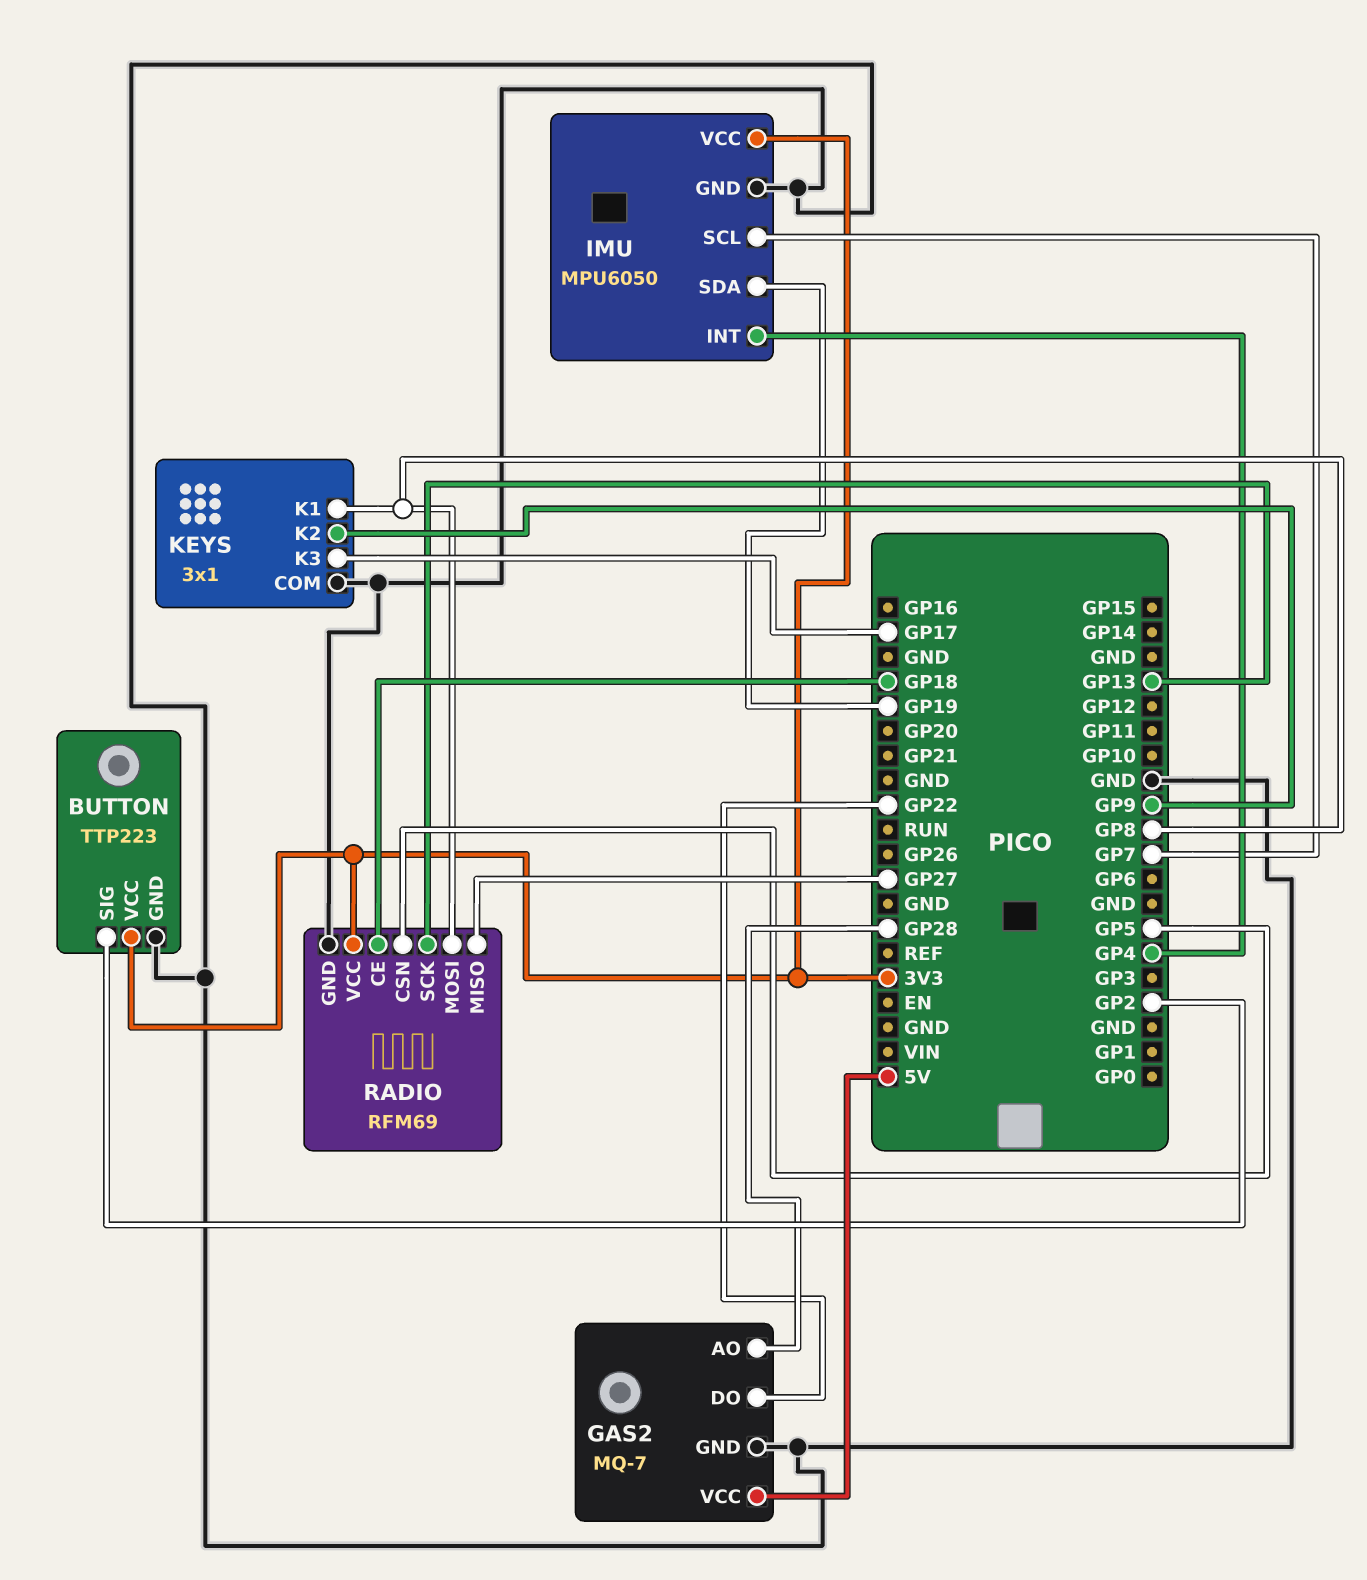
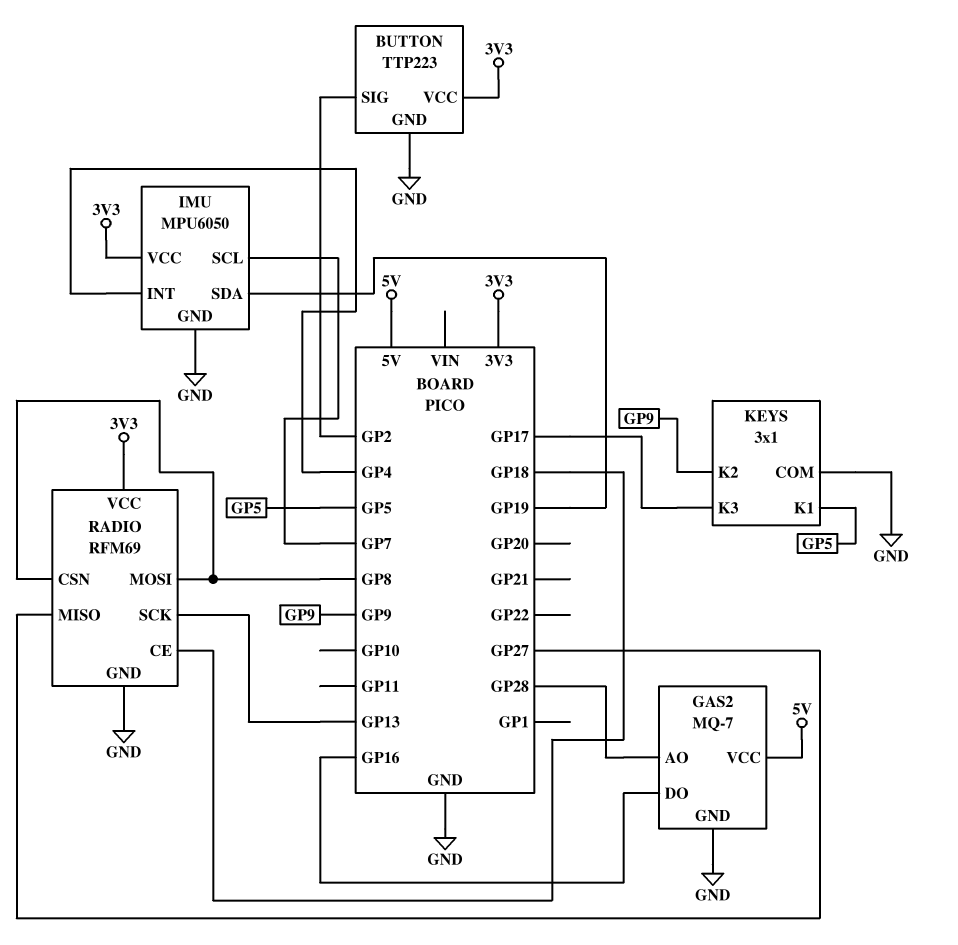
GAS2 pin DO: GP22 -> GP16
KEYS pin K1: GP8 -> GP5
RADIO pin CSN: GP5 -> GP8

